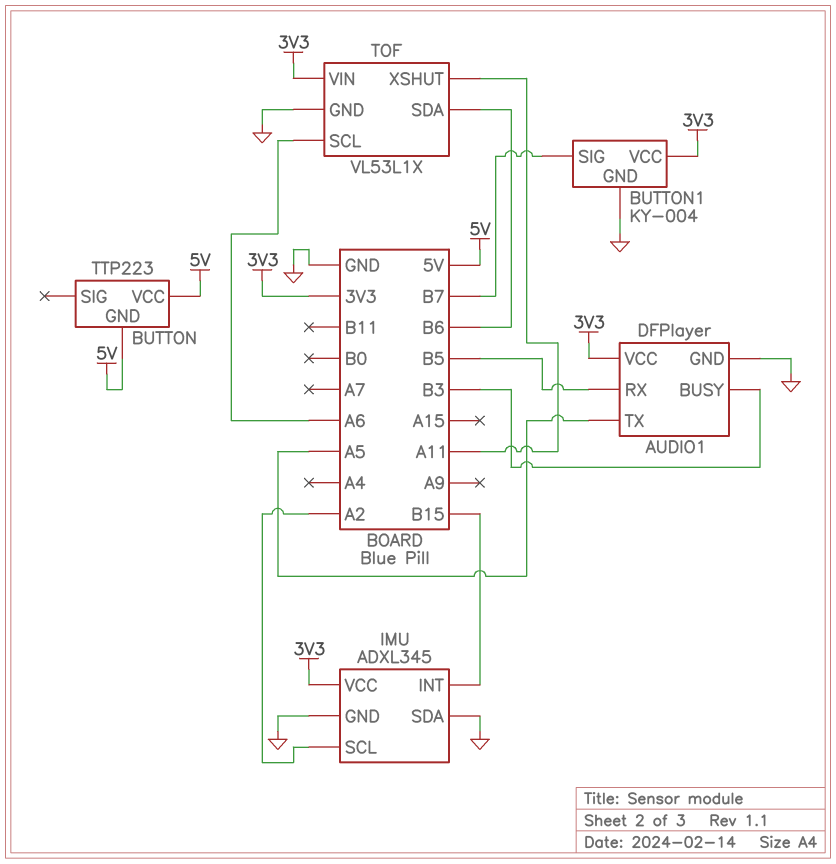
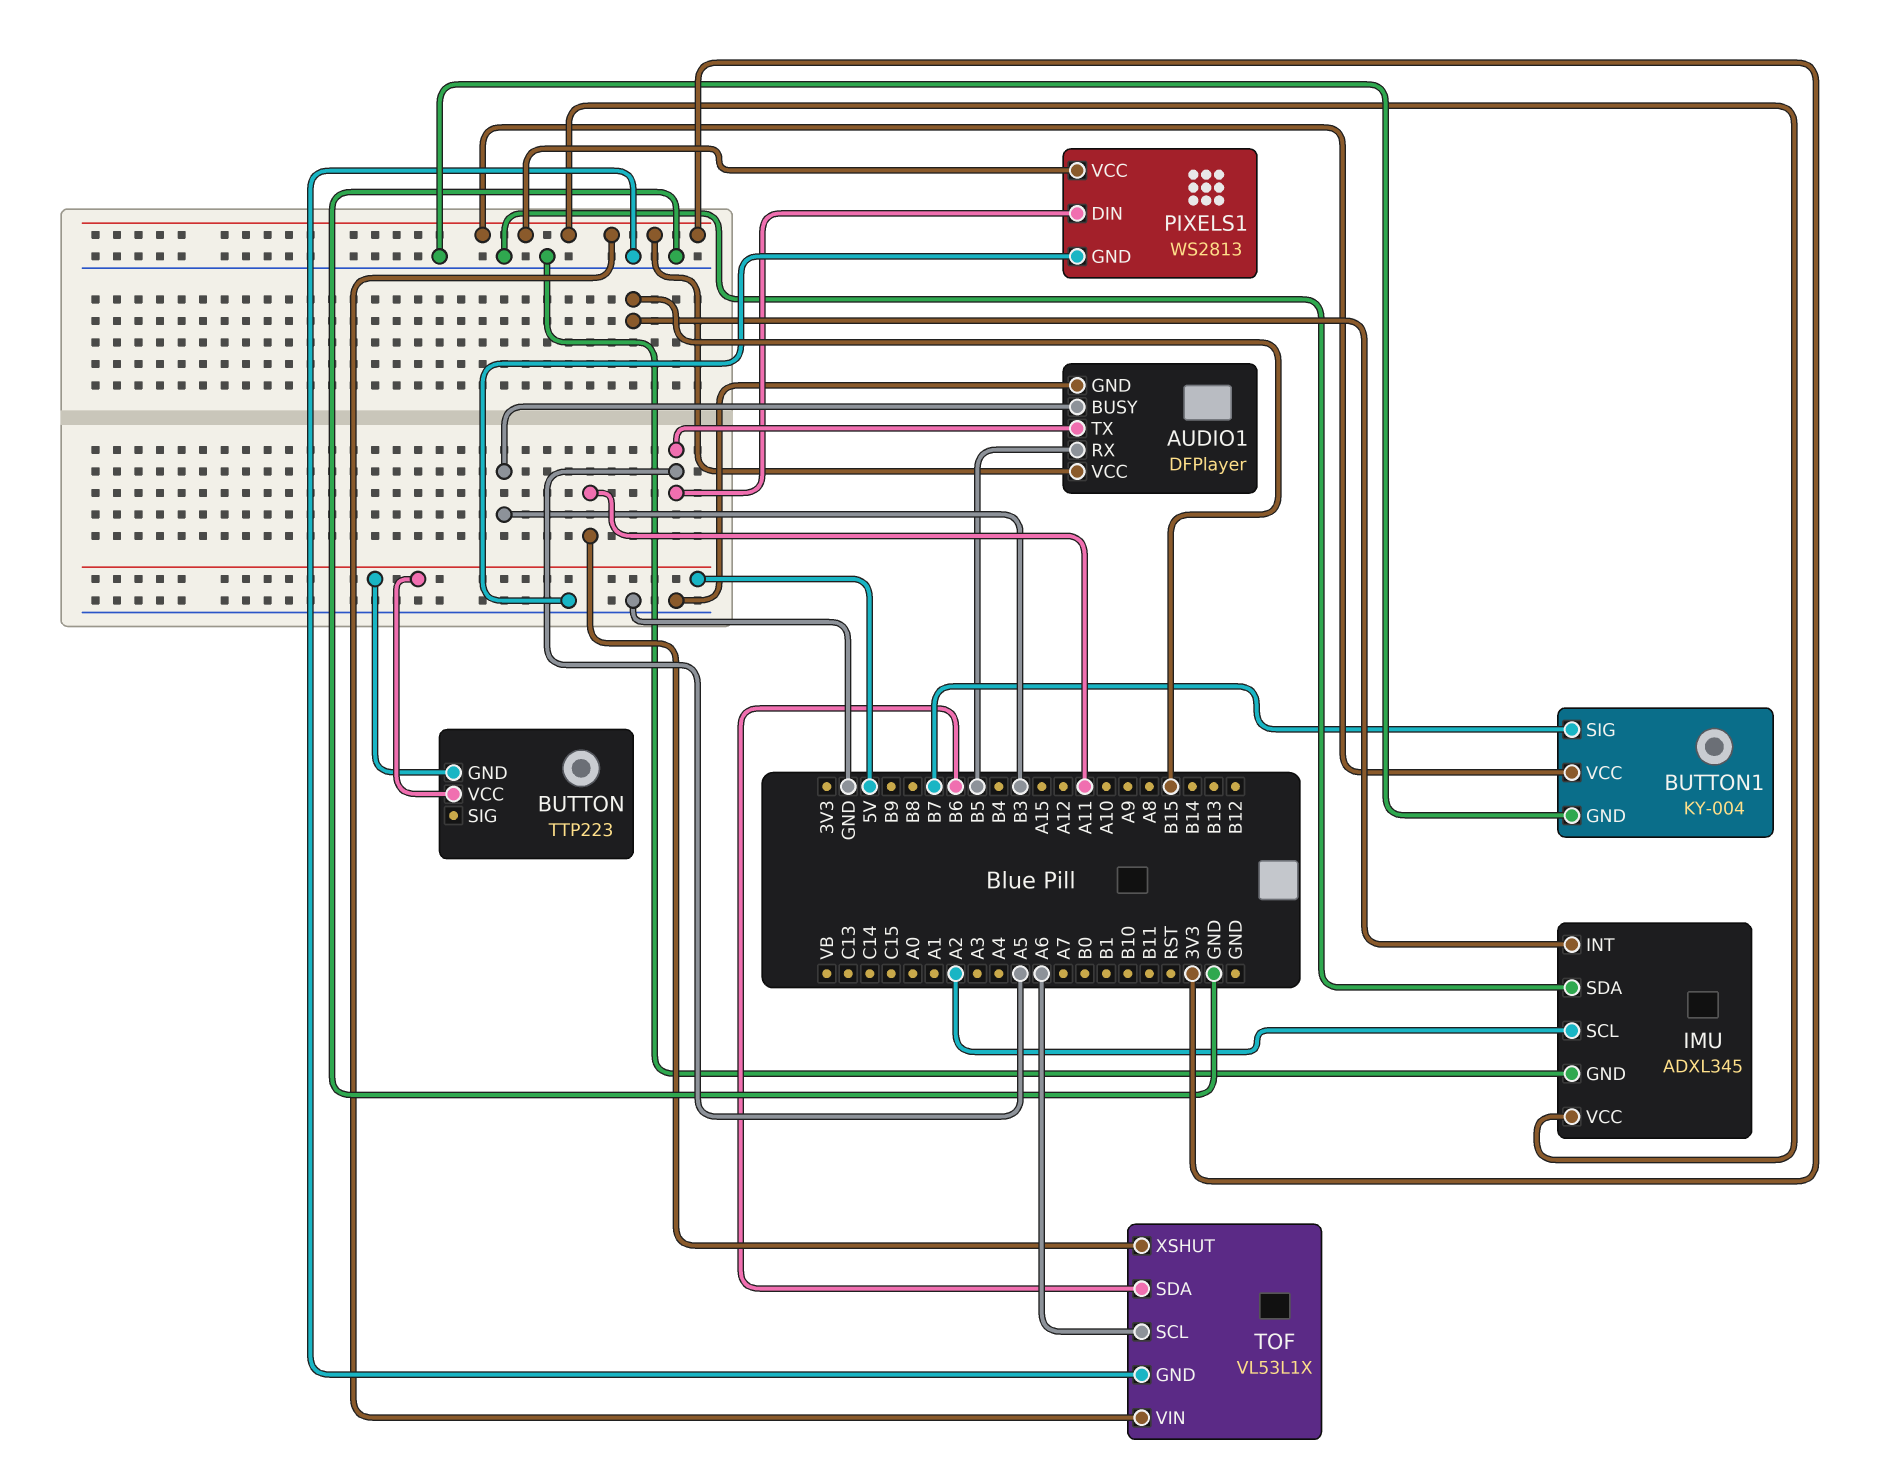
PIXELS1: none -> WS2813
PIXELS1 pin DIN: none -> A5
PIXELS1 pin GND: none -> GND
PIXELS1 pin VCC: none -> 3V3

